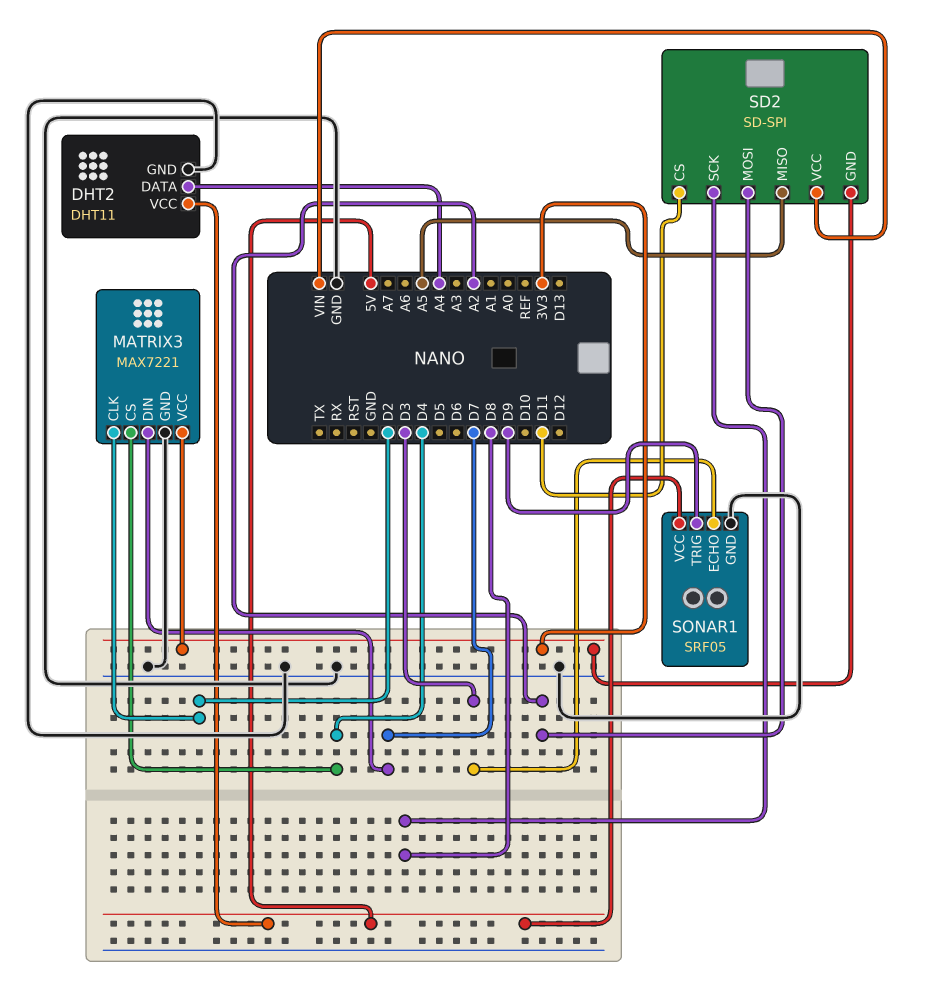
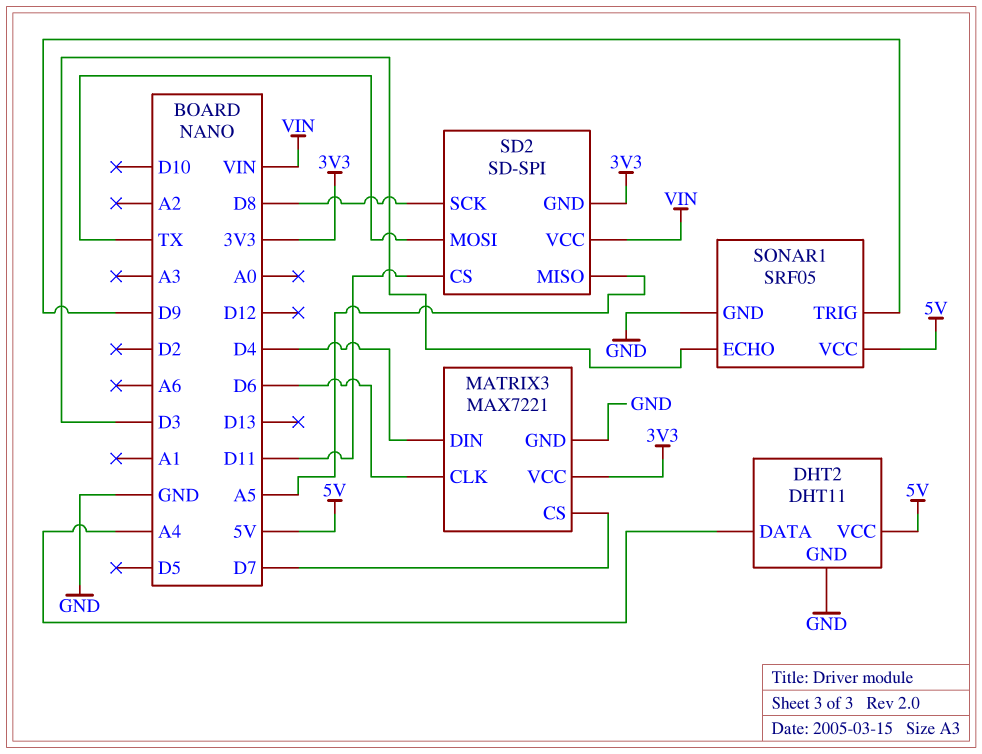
MATRIX3 pin CLK: D2 -> D6
MATRIX3 pin CS: D4 -> D7
MATRIX3 pin DIN: D7 -> D4
SD2 pin MOSI: A2 -> TX

